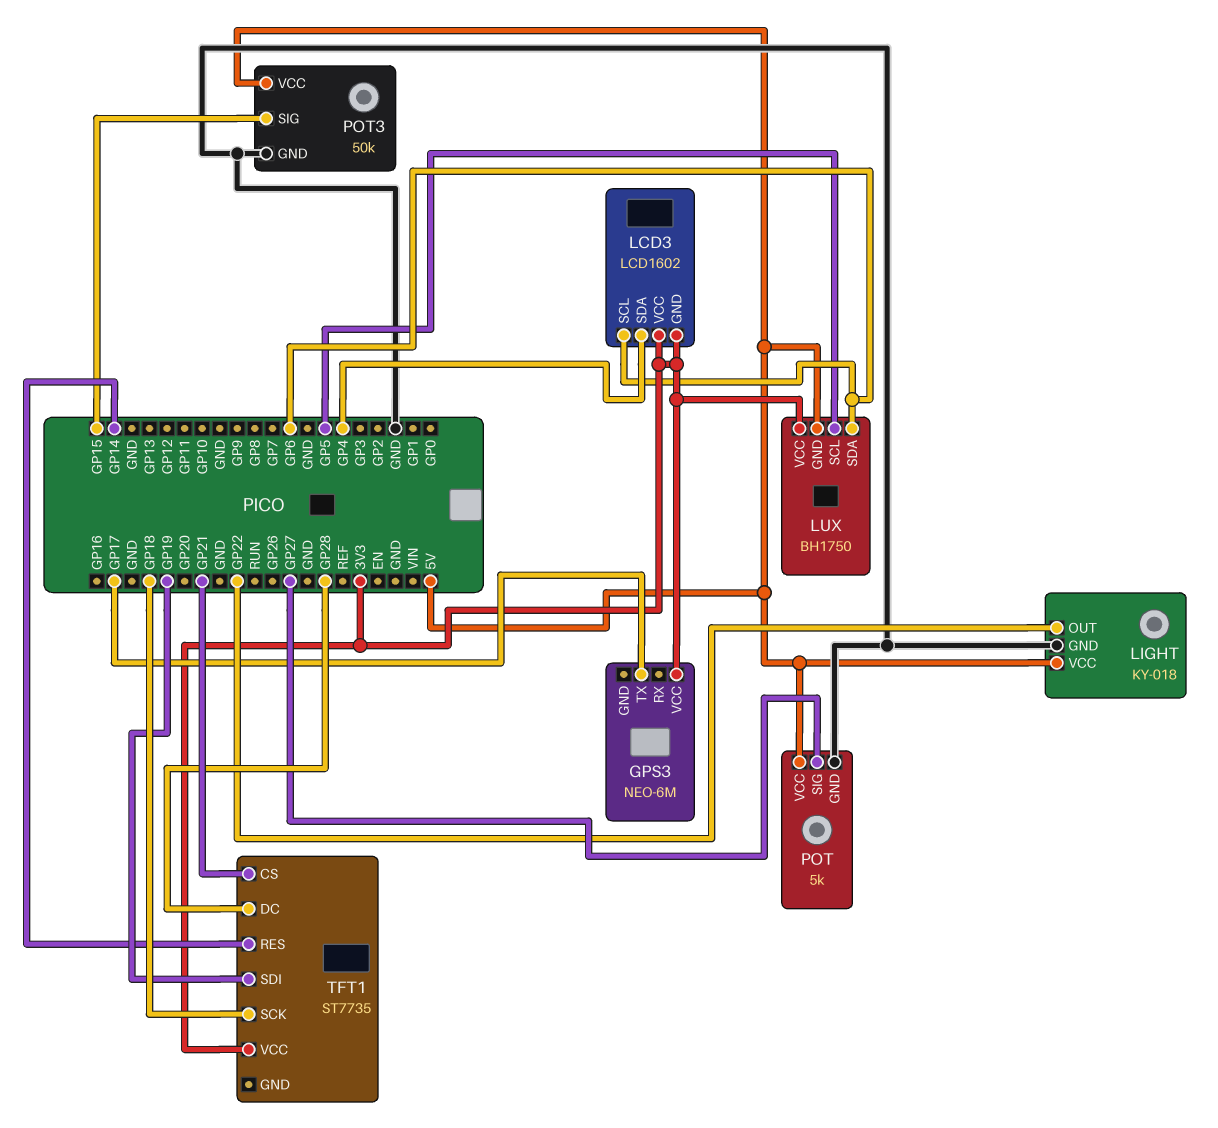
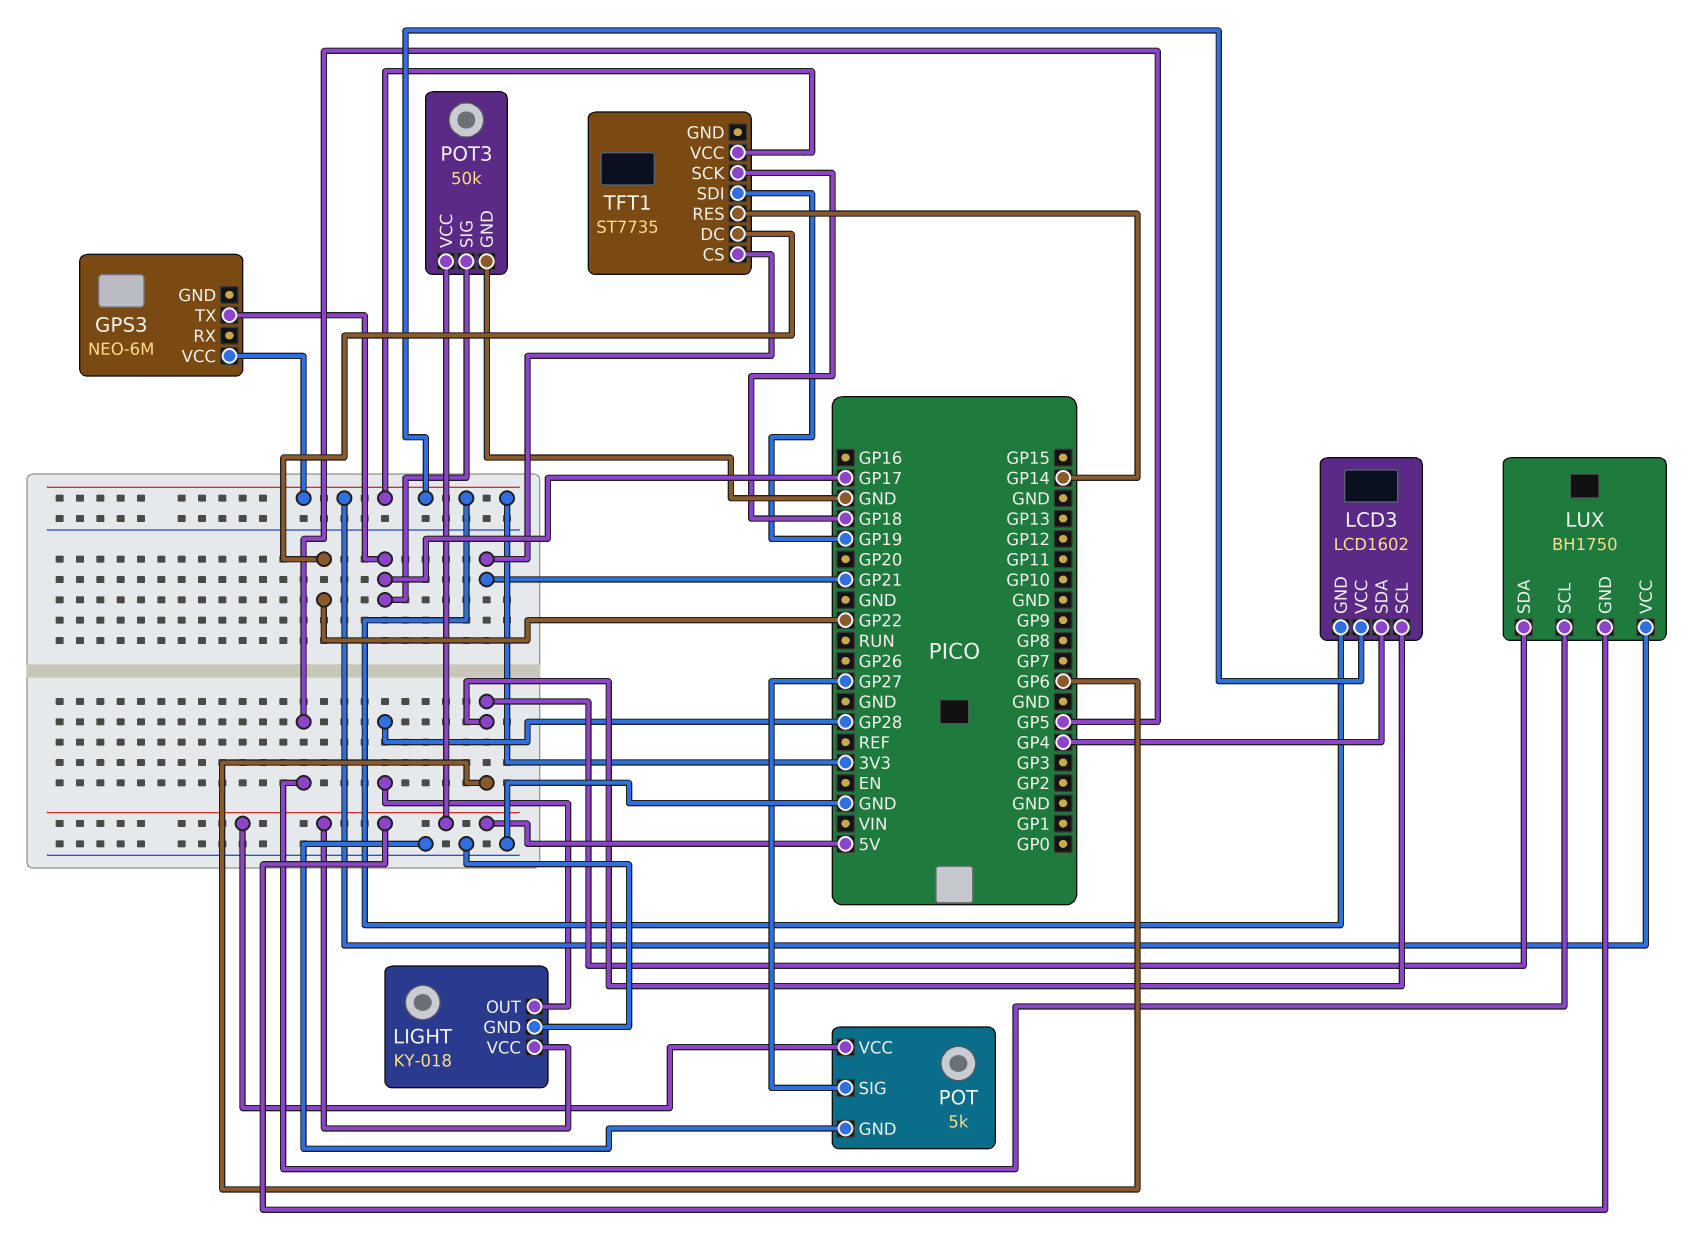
LIGHT pin OUT: GP22 -> GP28
POT3 pin SIG: GP15 -> GP17
TFT1 pin DC: GP28 -> GP22

